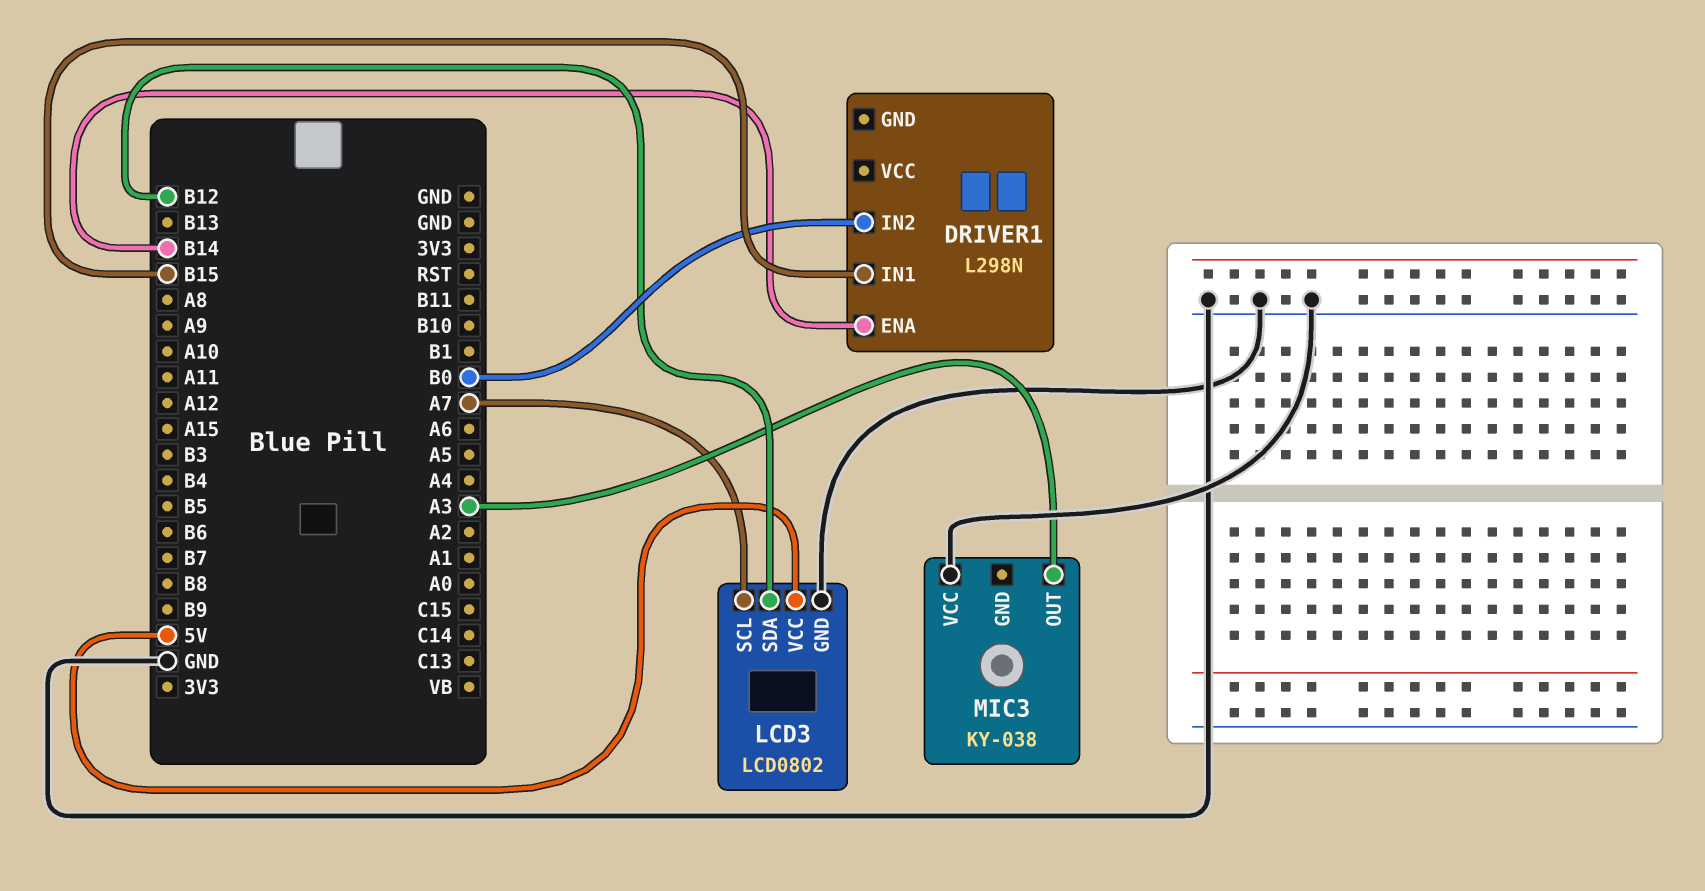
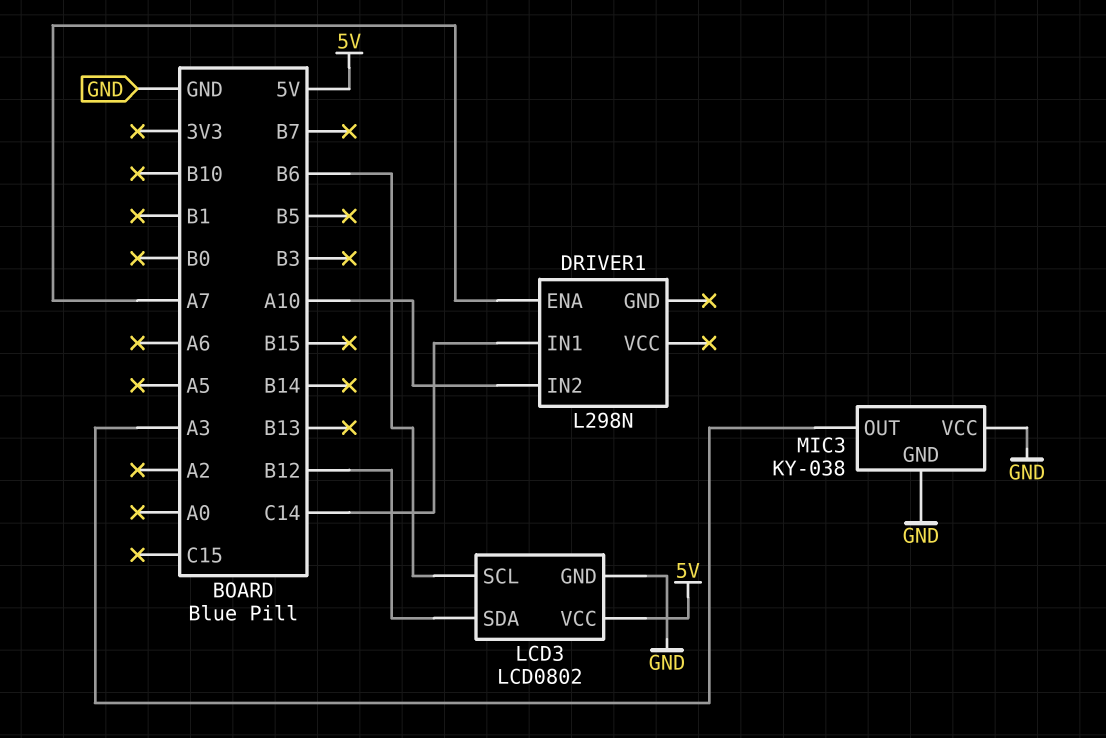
DRIVER1 pin ENA: B14 -> A7
DRIVER1 pin IN1: B15 -> C14
DRIVER1 pin IN2: B0 -> A10
LCD3 pin SCL: A7 -> B6
MIC3 pin GND: none -> GND

